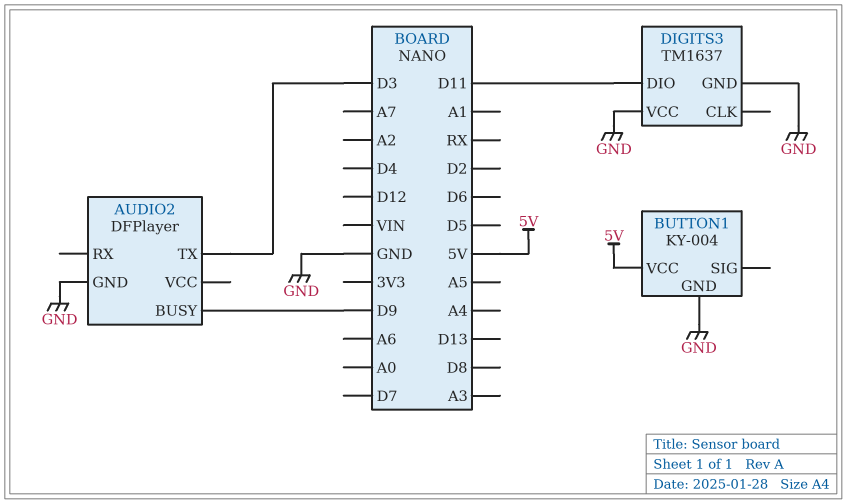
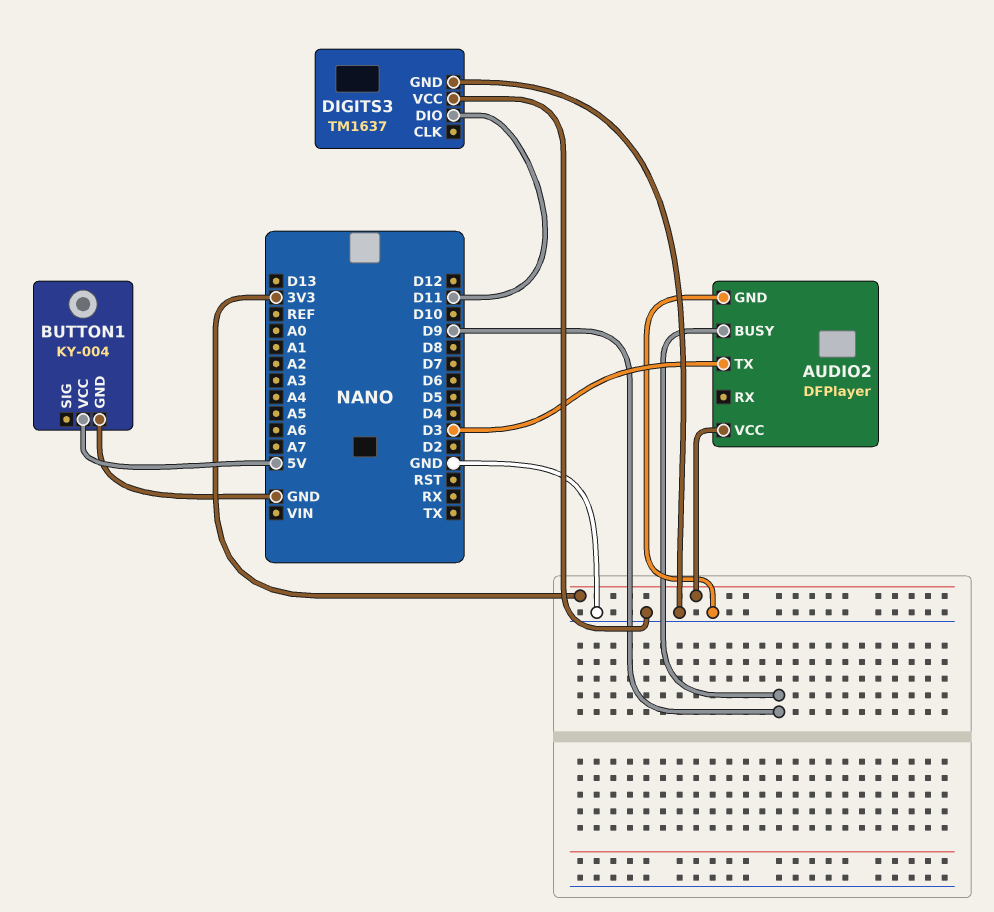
AUDIO2 pin VCC: none -> 3V3

